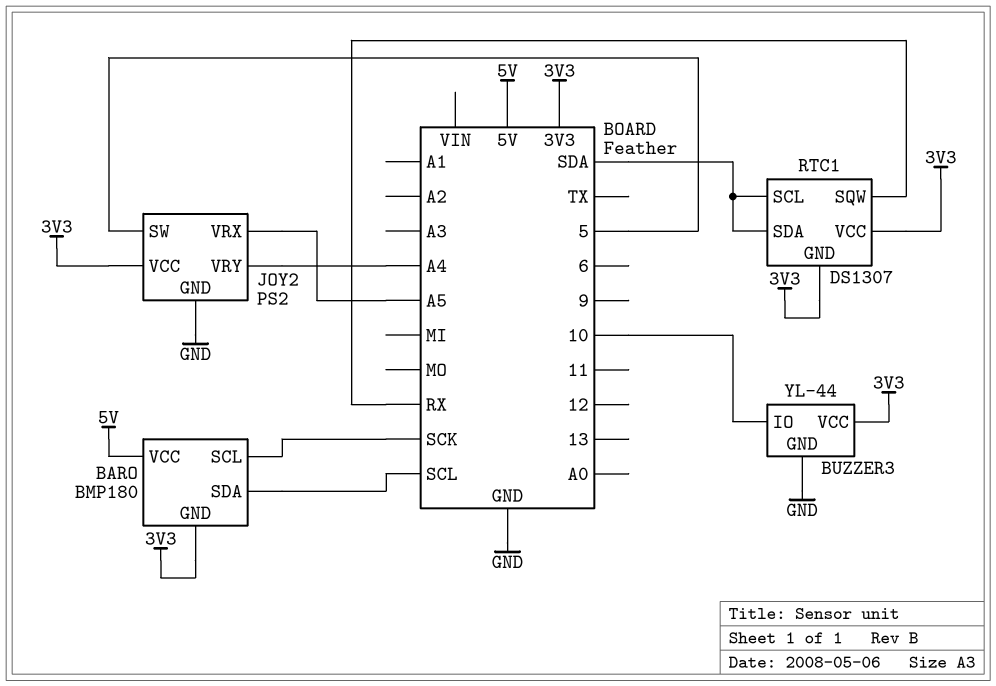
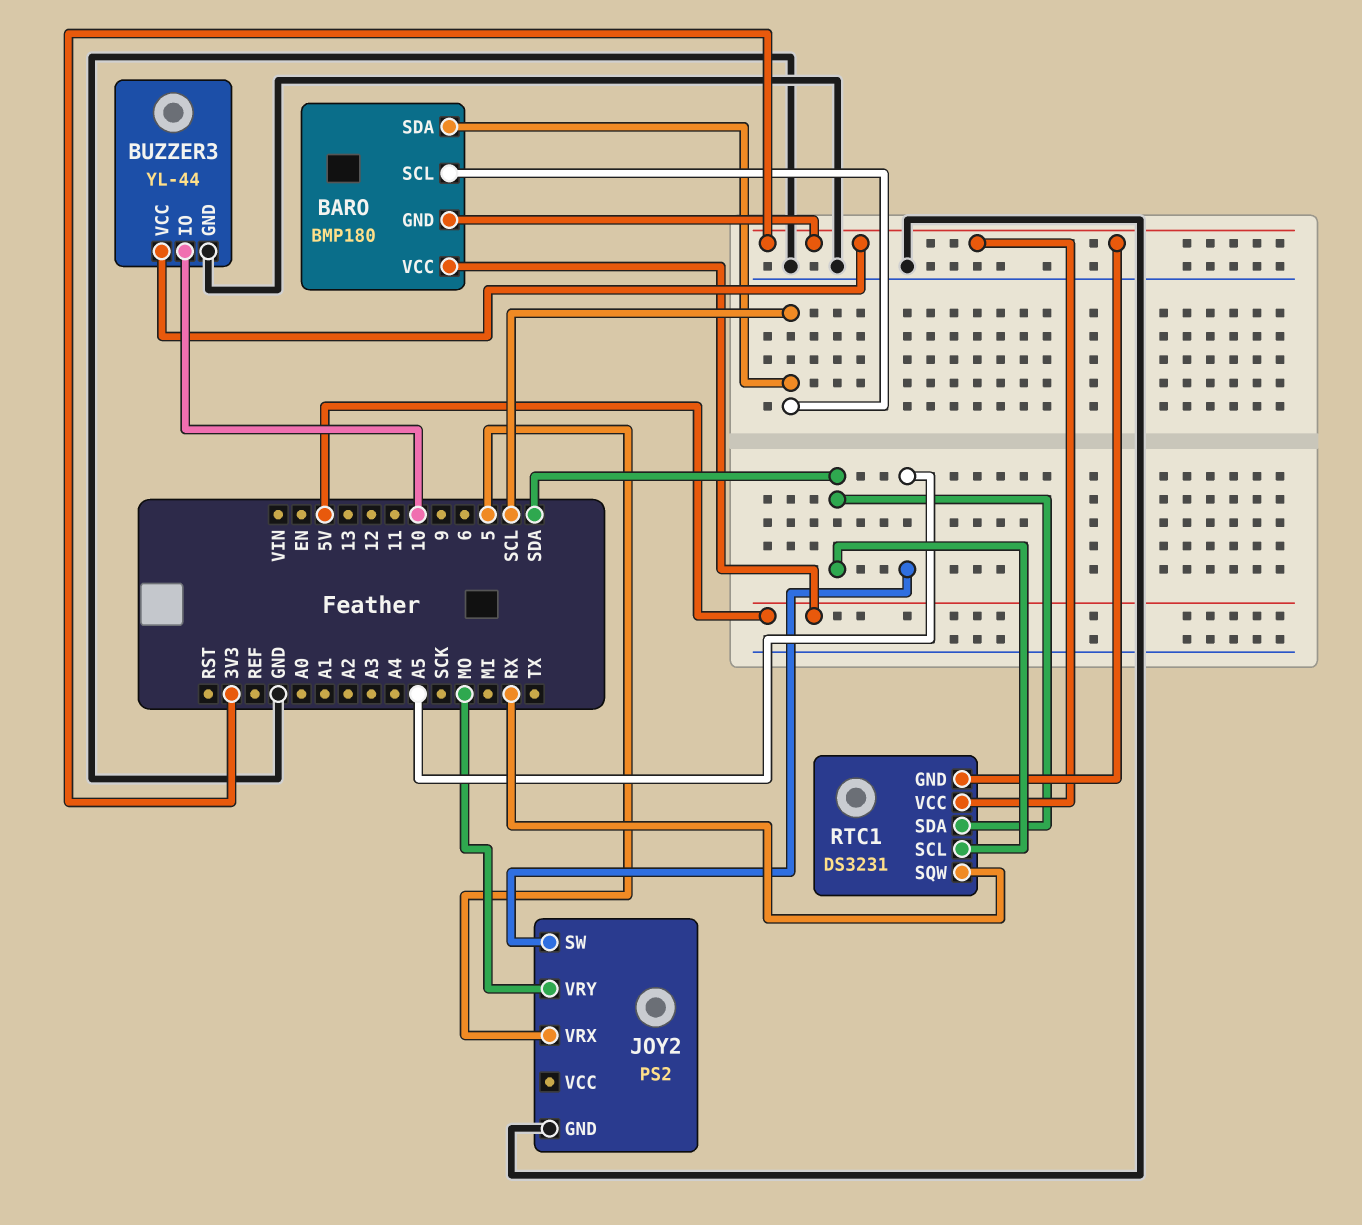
BARO pin SCL: SCK -> SCL
JOY2 pin SW: 5 -> A5
JOY2 pin VCC: 3V3 -> none
JOY2 pin VRX: A5 -> 5
JOY2 pin VRY: A4 -> MO
RTC1: DS1307 -> DS3231

